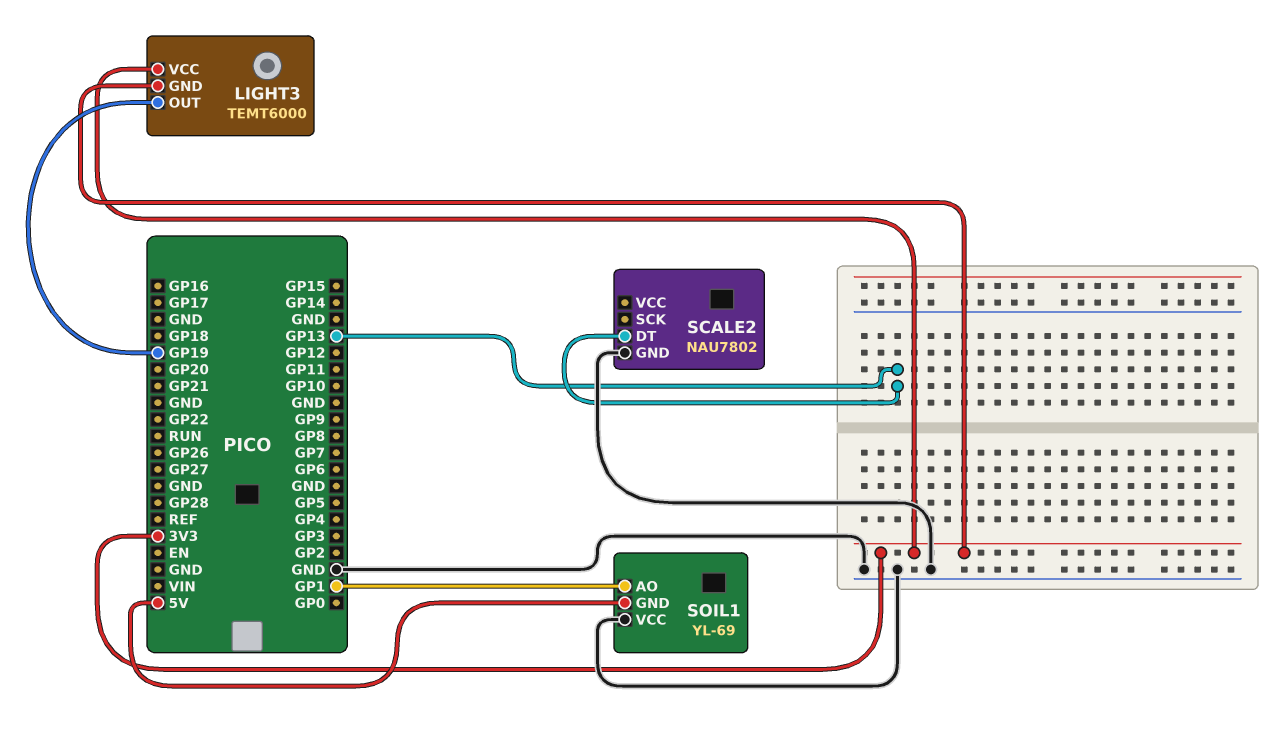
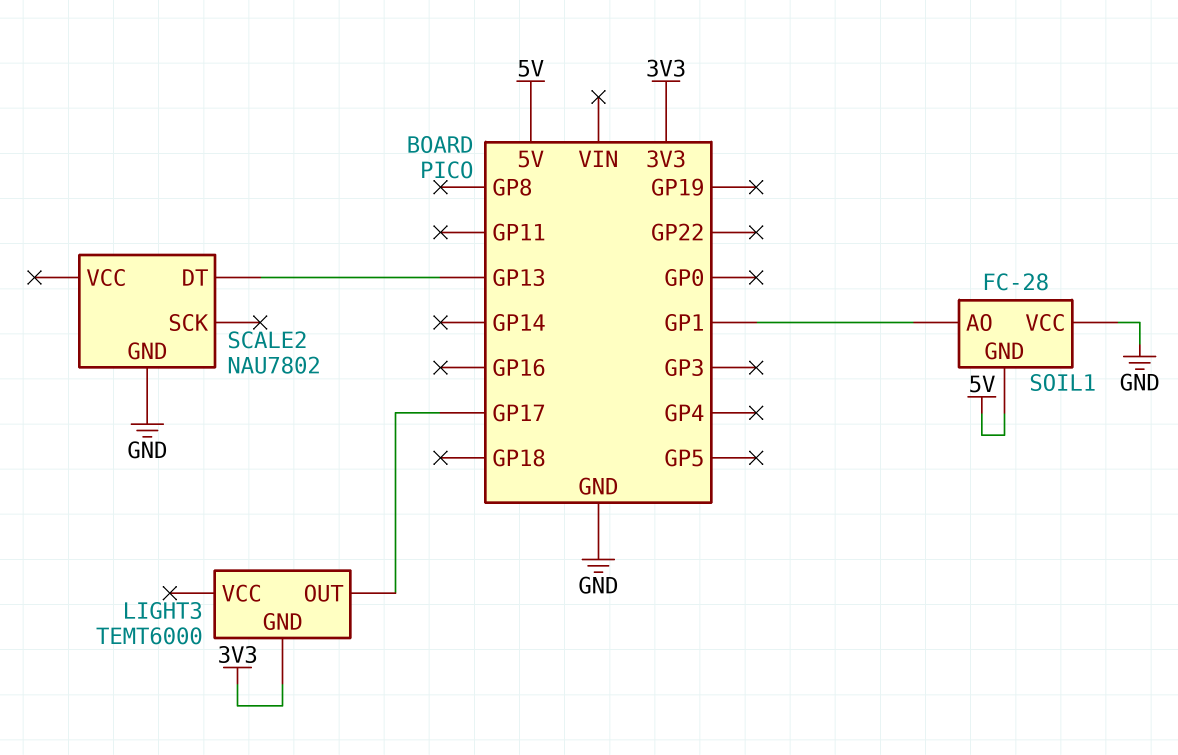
LIGHT3 pin OUT: GP19 -> GP17
LIGHT3 pin VCC: 3V3 -> none
SOIL1: YL-69 -> FC-28

